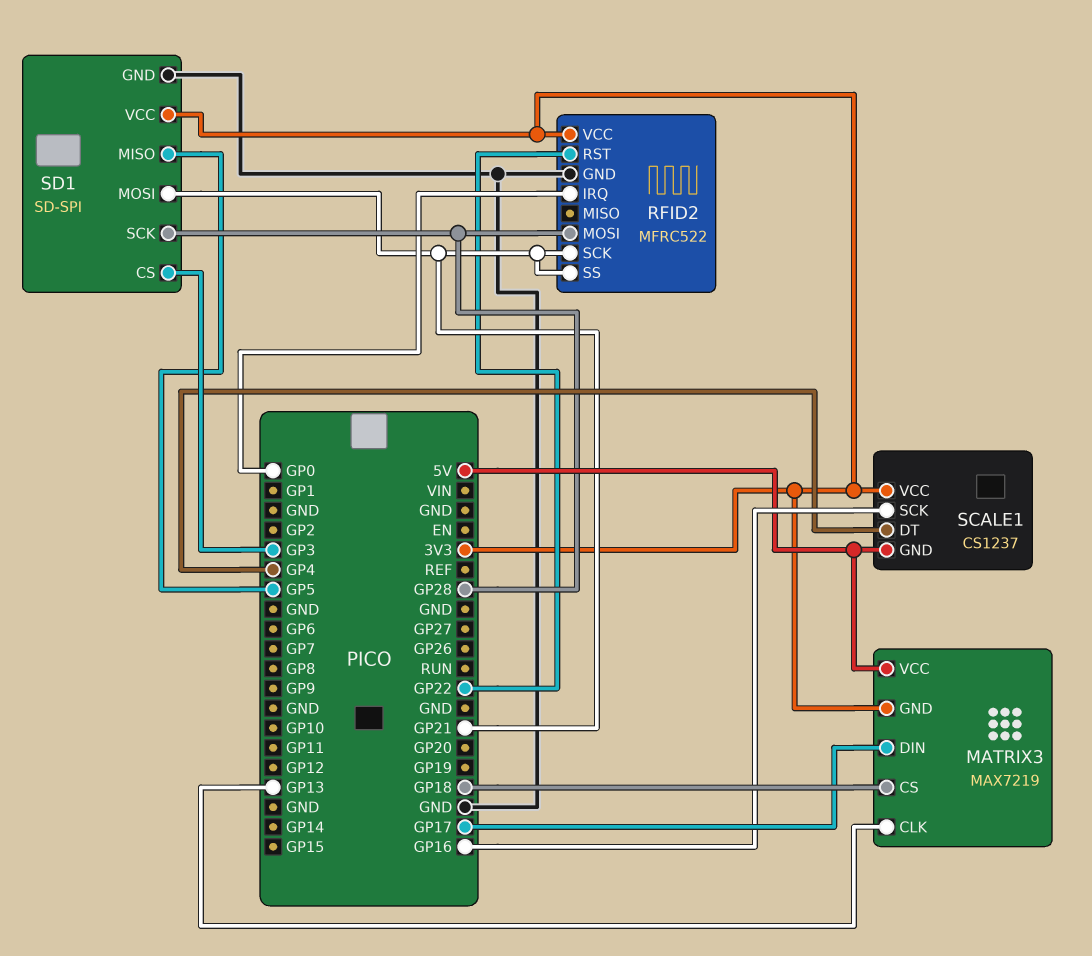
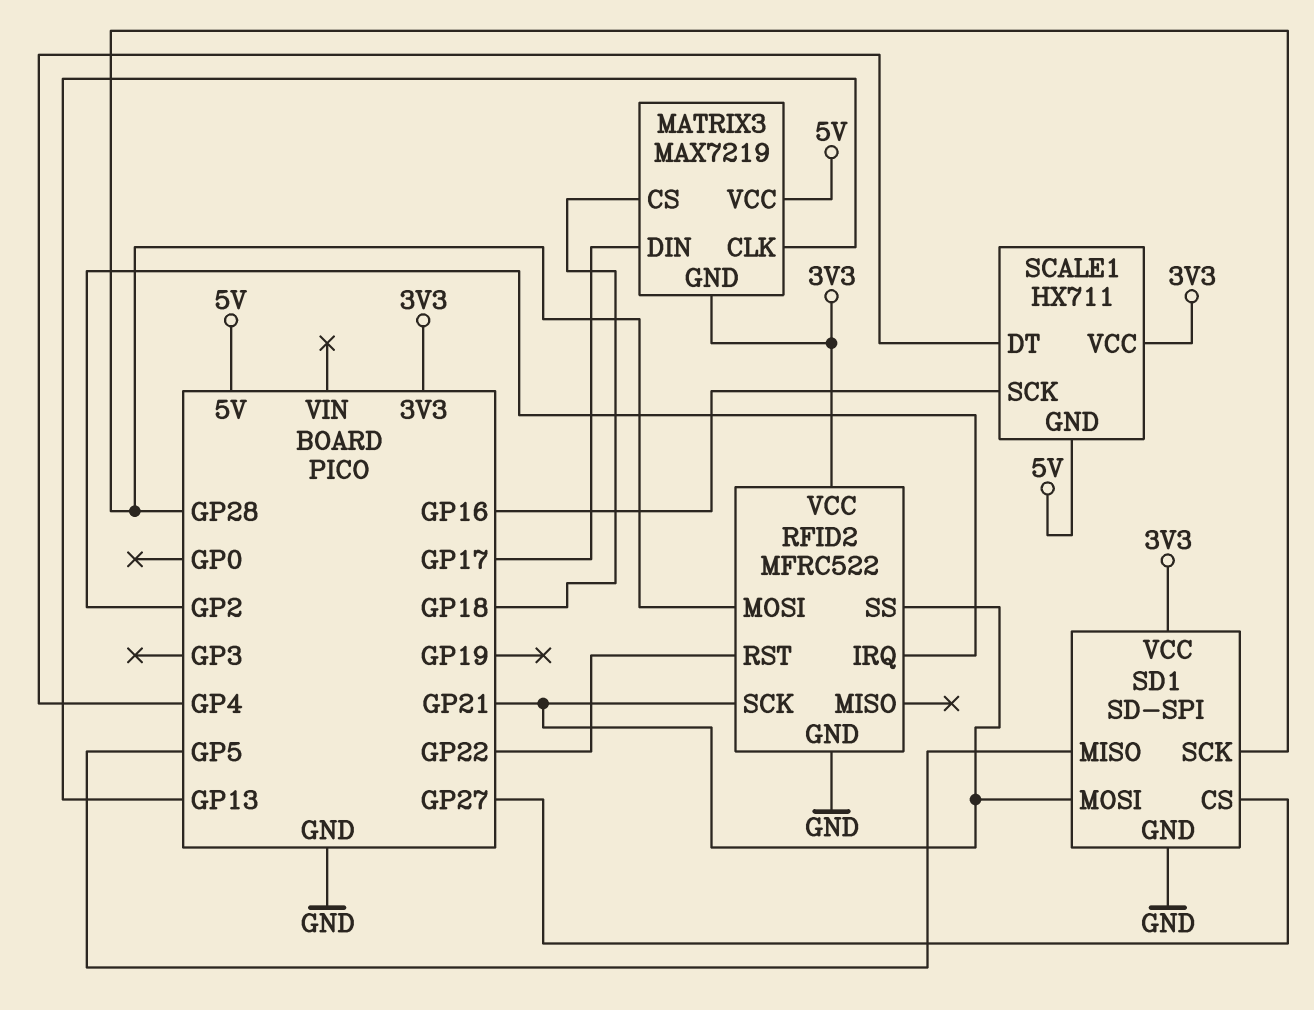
RFID2 pin IRQ: GP0 -> GP2
SCALE1: CS1237 -> HX711
SD1 pin CS: GP3 -> GP27

